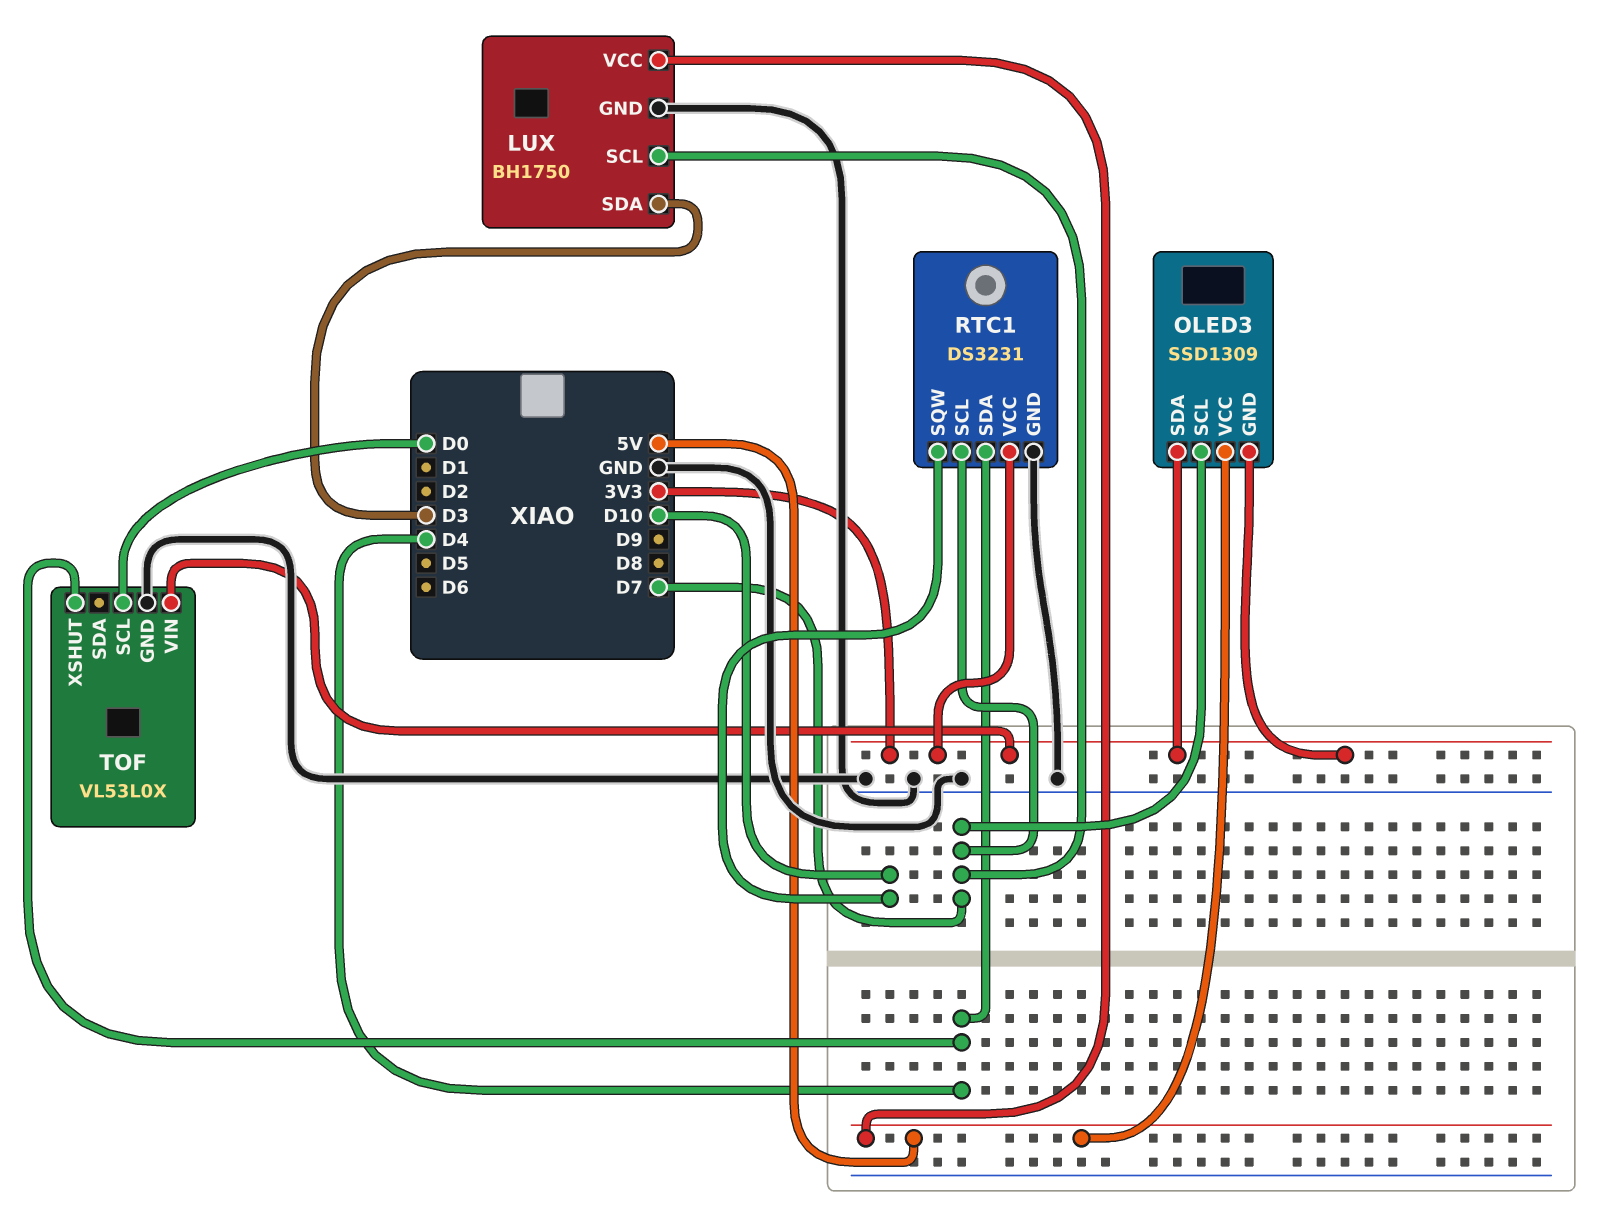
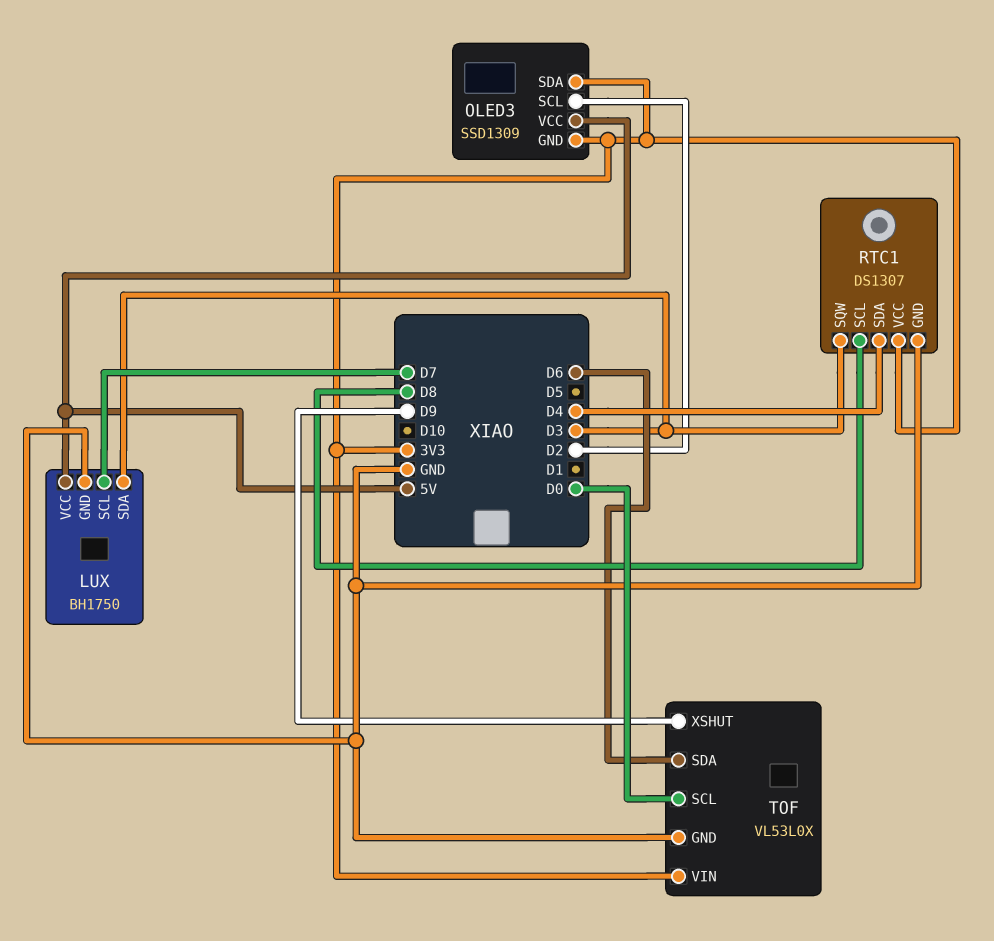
OLED3 pin SCL: D7 -> D2
RTC1: DS3231 -> DS1307
RTC1 pin SCL: D7 -> D8
RTC1 pin SQW: D10 -> D3
TOF pin SDA: none -> D6
TOF pin XSHUT: D4 -> D9

